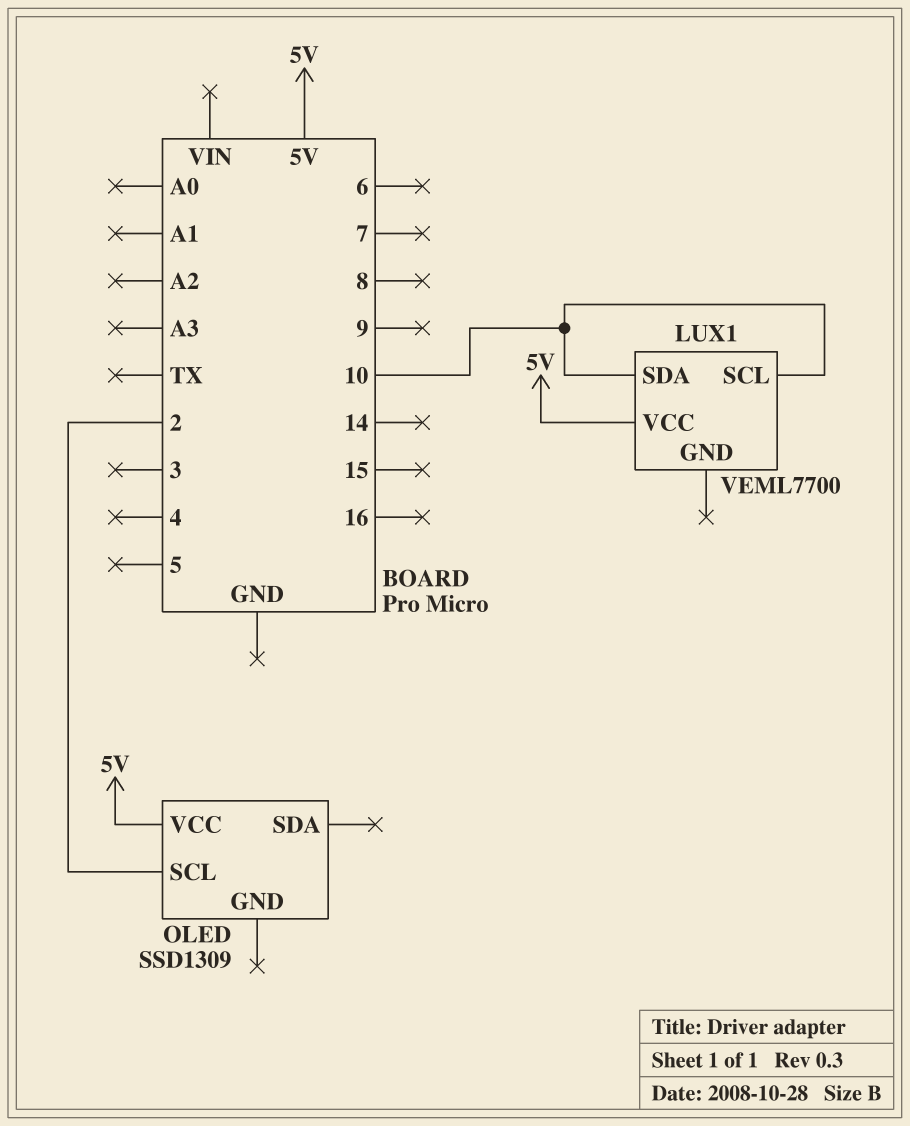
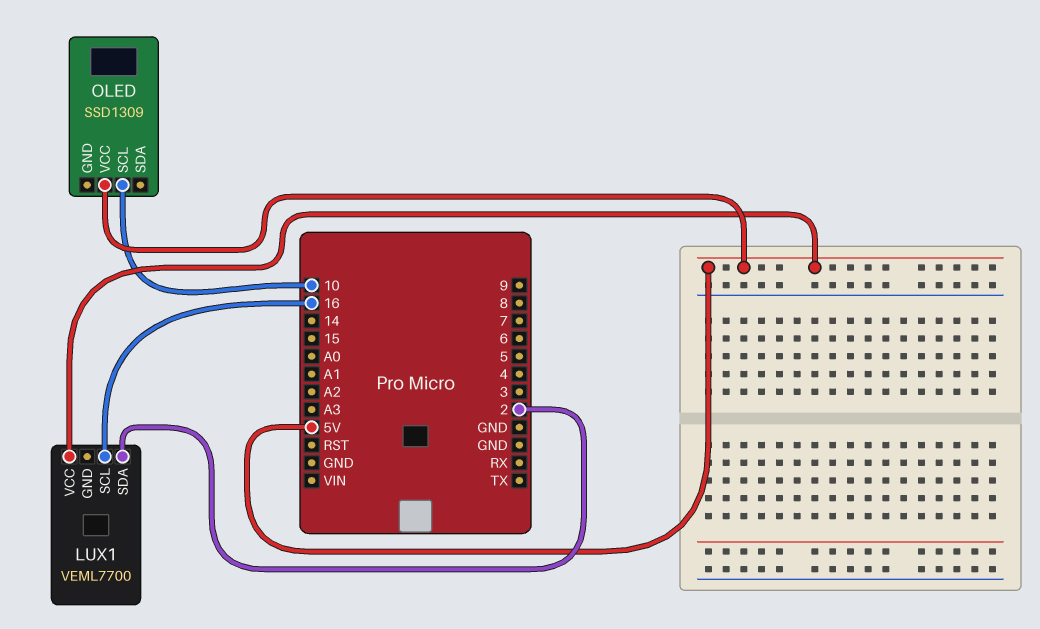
LUX1 pin SCL: 10 -> 16
LUX1 pin SDA: 10 -> 2
OLED pin SCL: 2 -> 10

